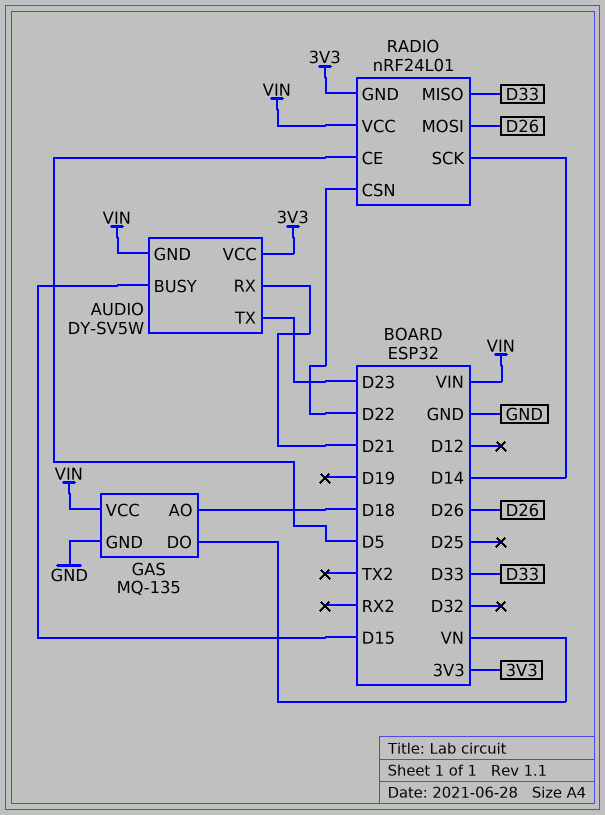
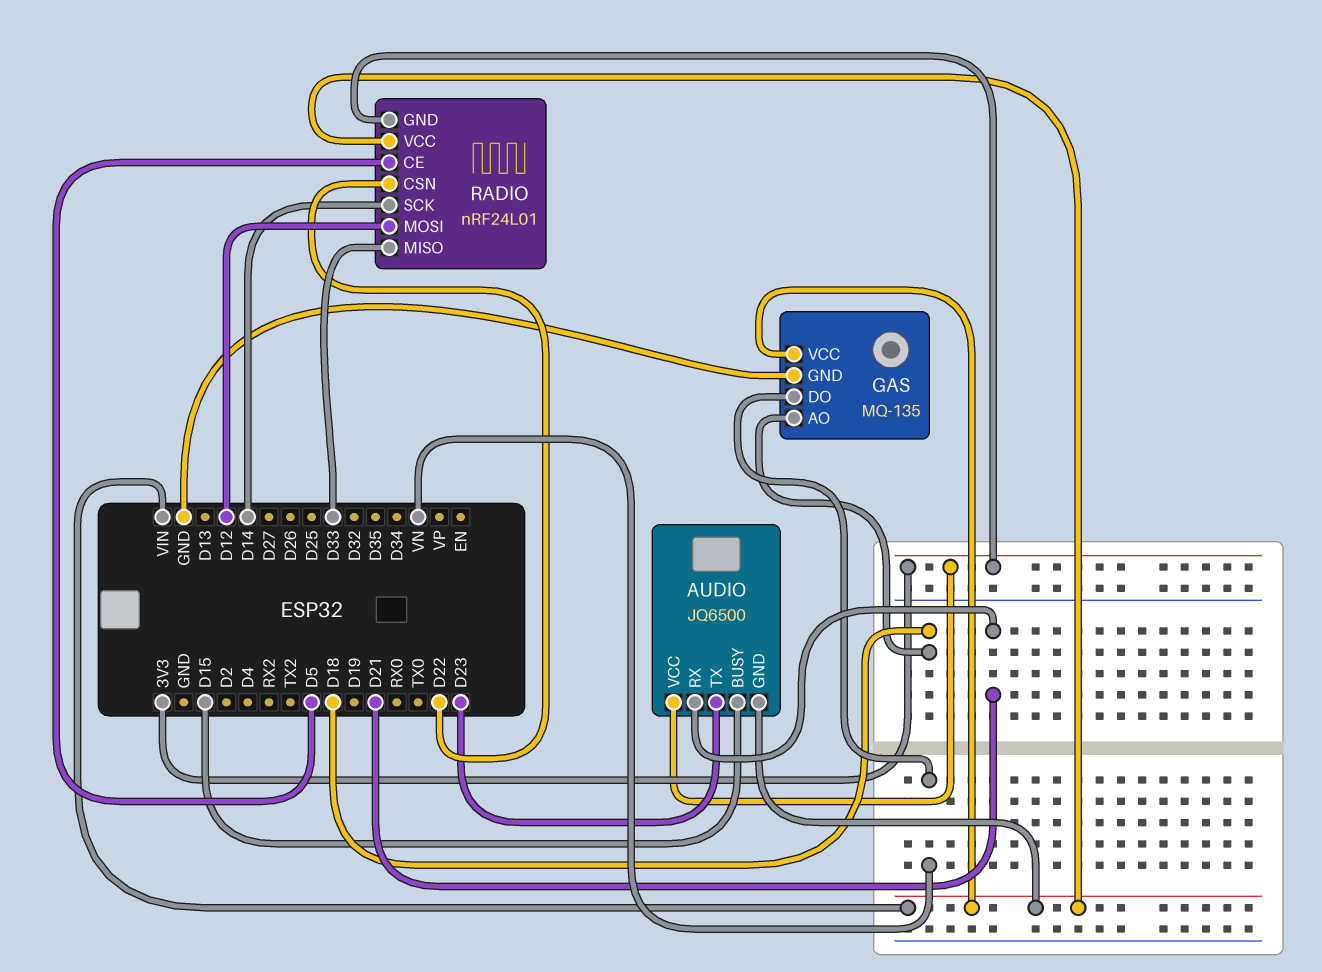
AUDIO: DY-SV5W -> JQ6500
RADIO pin MOSI: D26 -> D12

